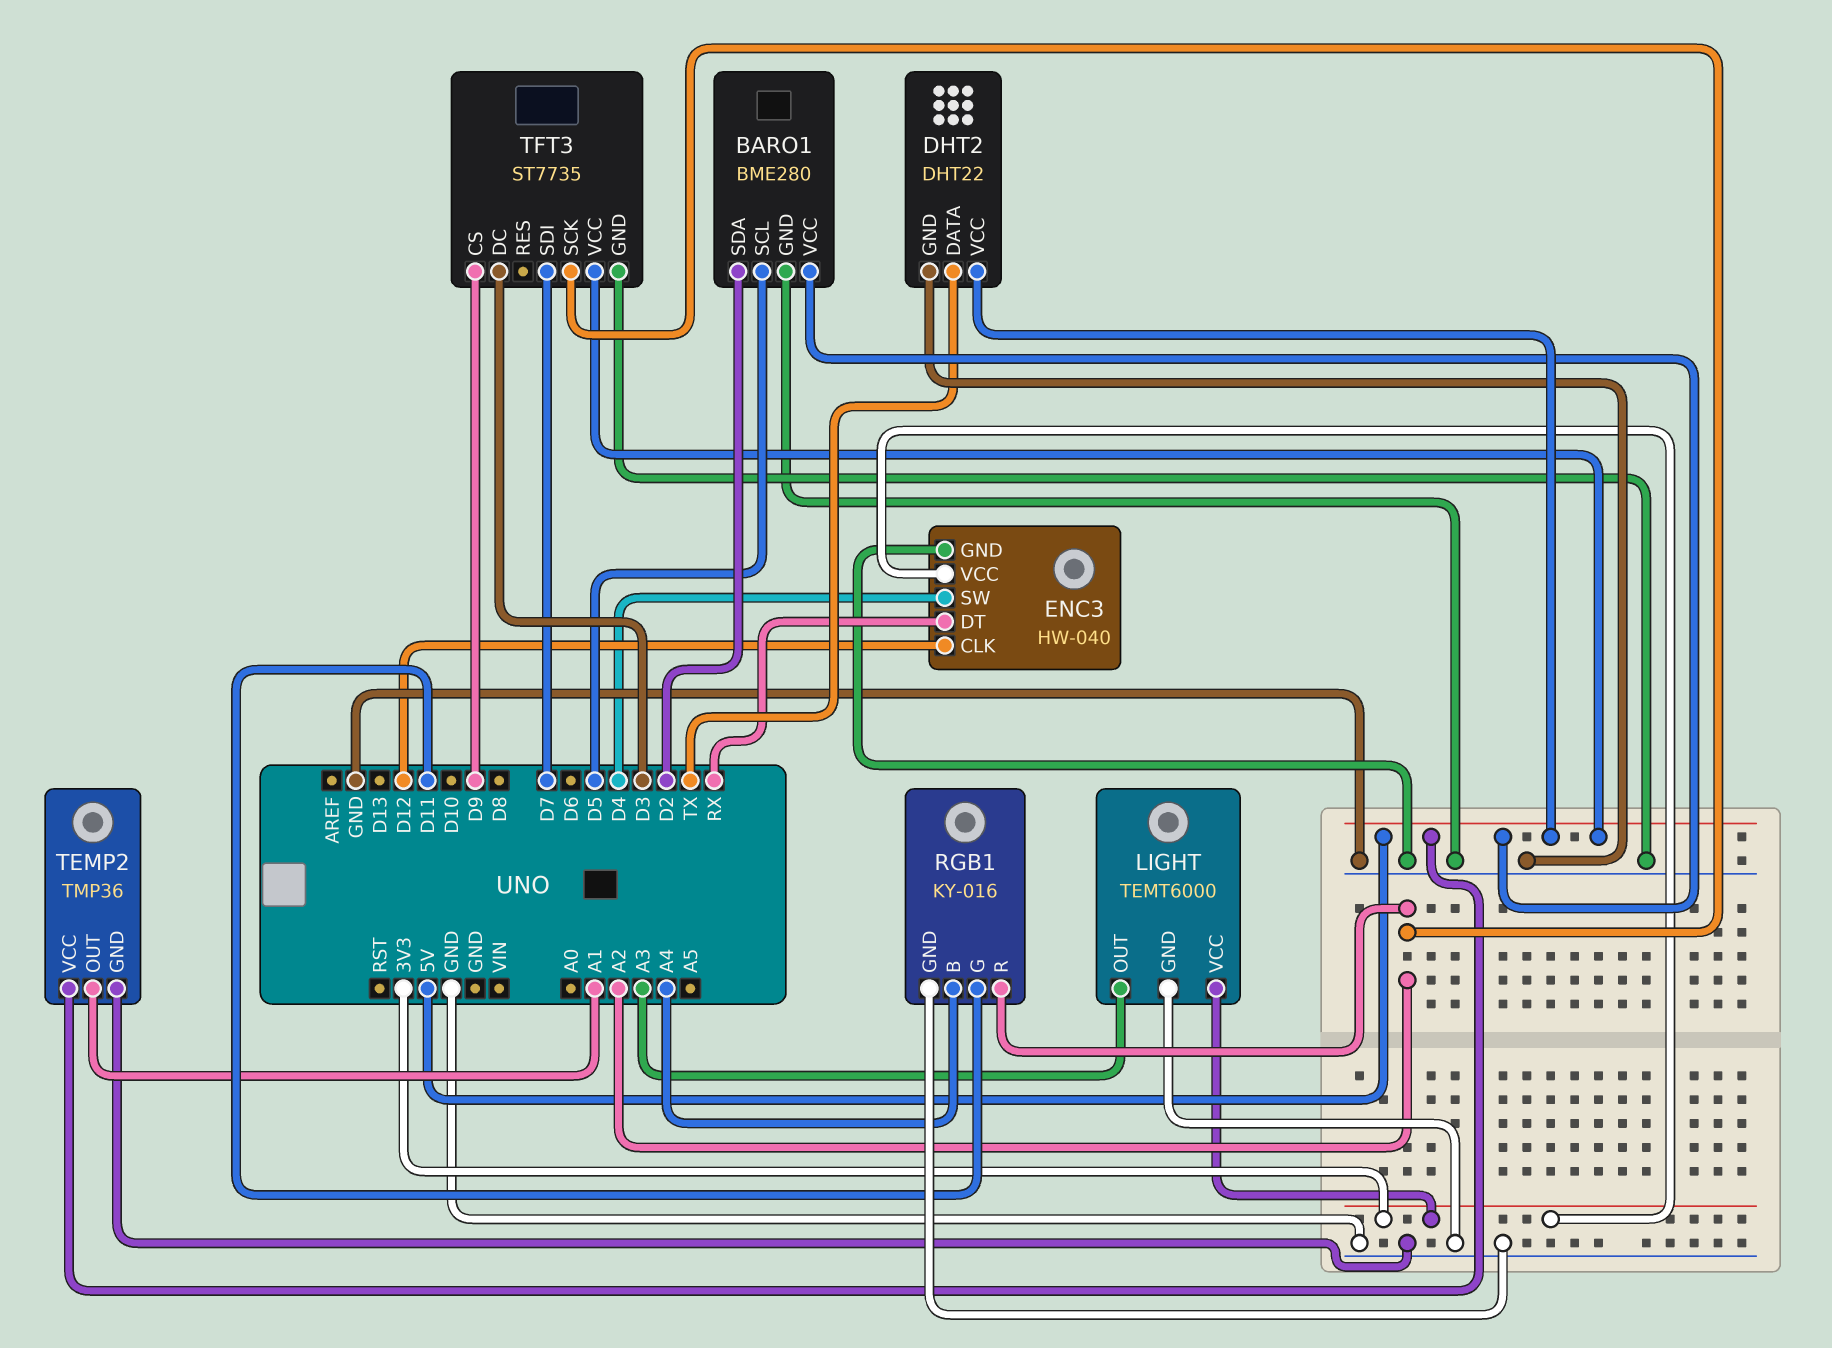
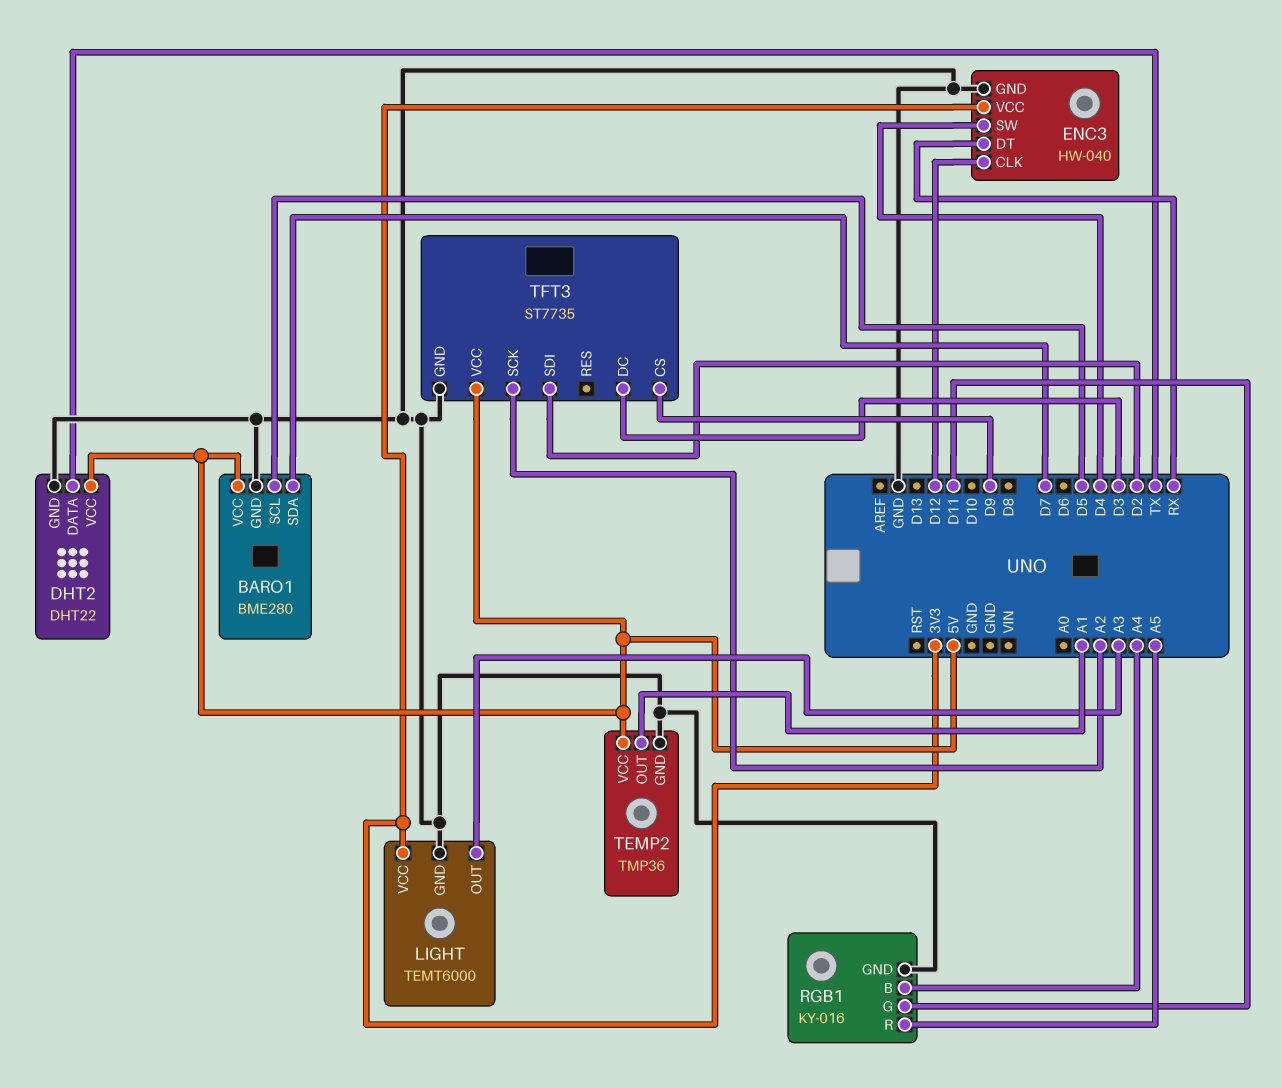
BARO1 pin SDA: D2 -> D7
RGB1 pin R: A2 -> A5
TFT3 pin SDI: D7 -> D2

